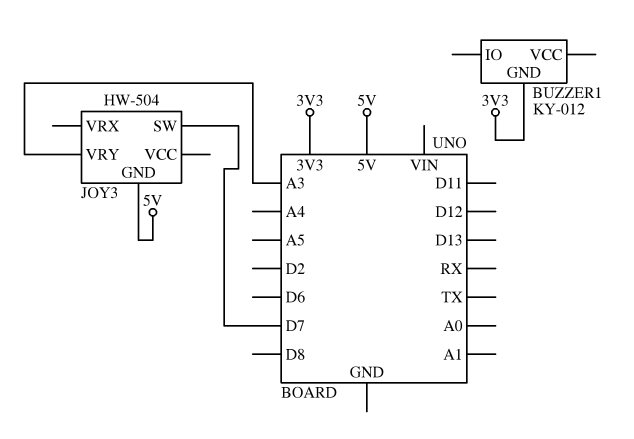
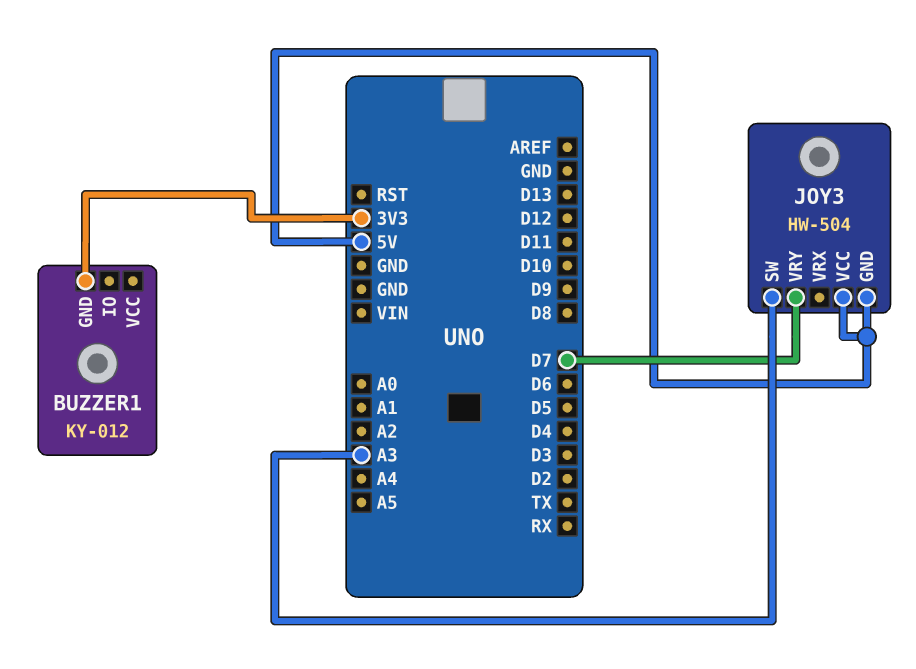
JOY3 pin SW: D7 -> A3
JOY3 pin VCC: none -> 5V
JOY3 pin VRY: A3 -> D7

